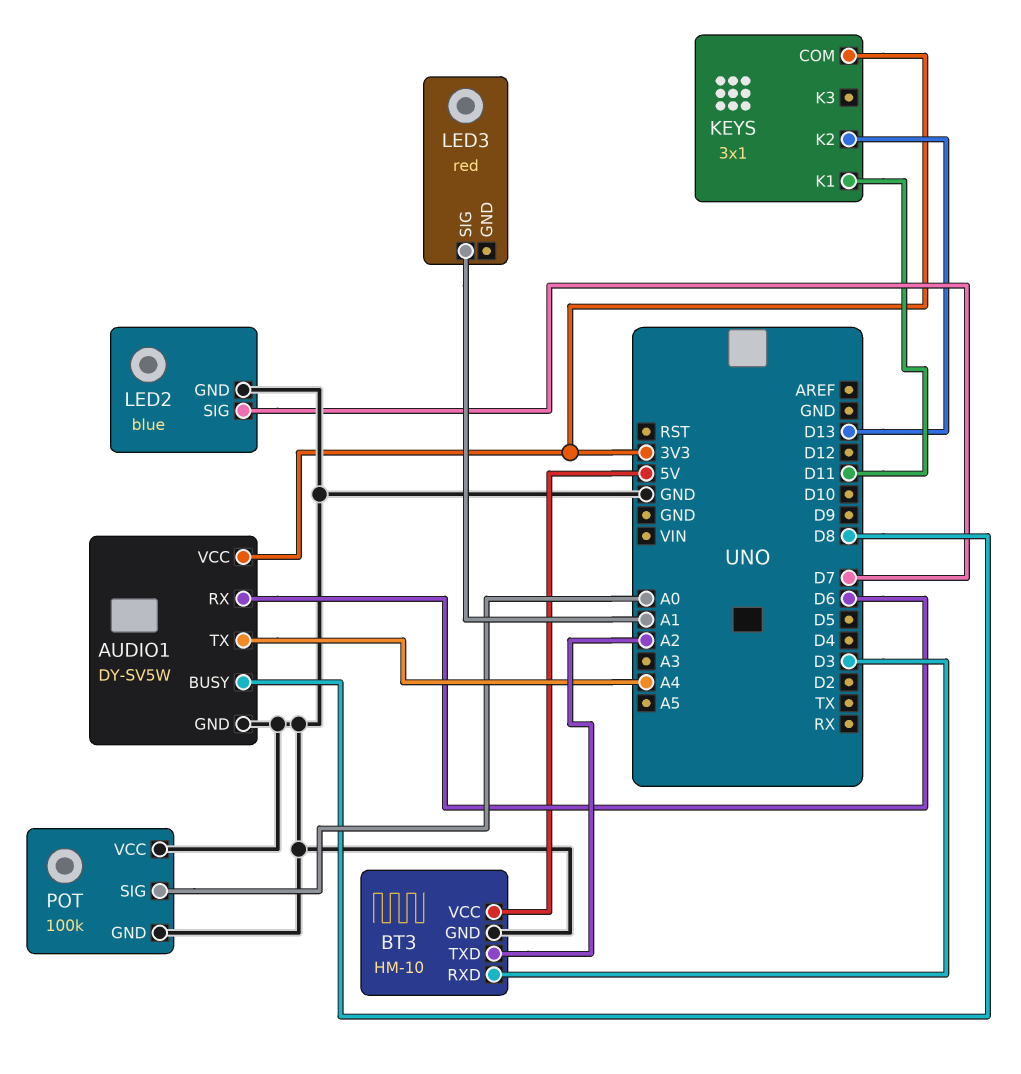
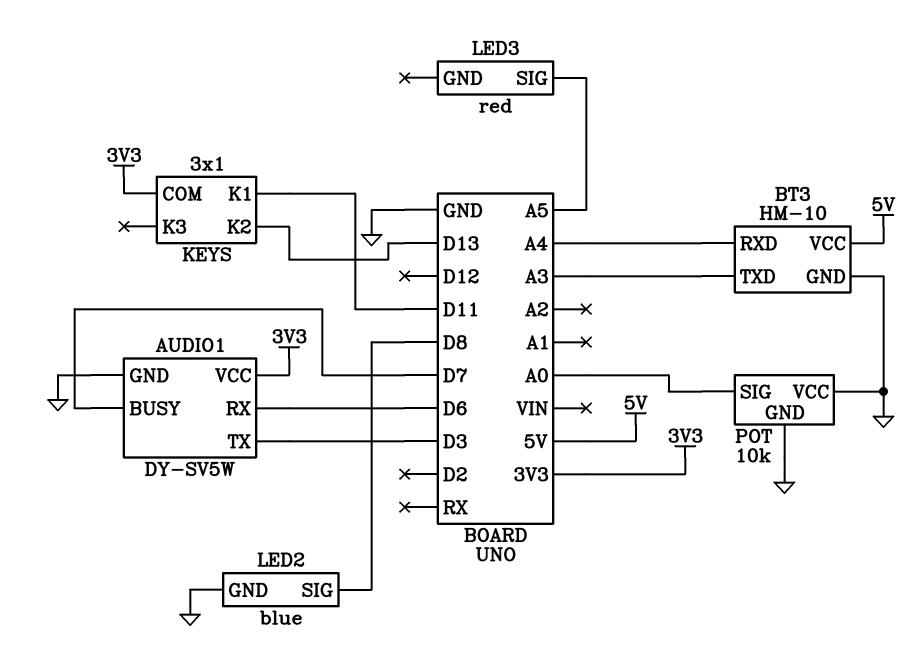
AUDIO1 pin BUSY: D8 -> D7
AUDIO1 pin TX: A4 -> D3
BT3 pin RXD: D3 -> A4
BT3 pin TXD: A2 -> A3
LED2 pin SIG: D7 -> D8
LED3 pin SIG: A1 -> A5
POT: 100k -> 10k

